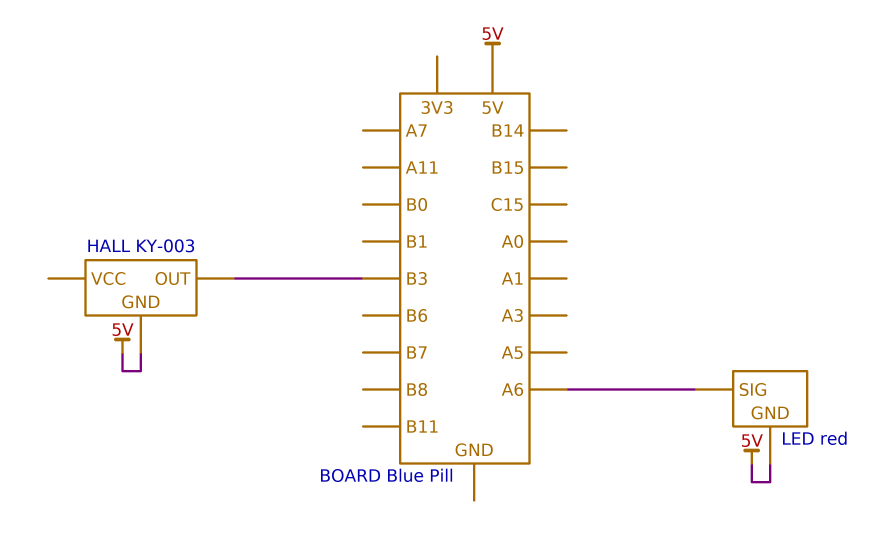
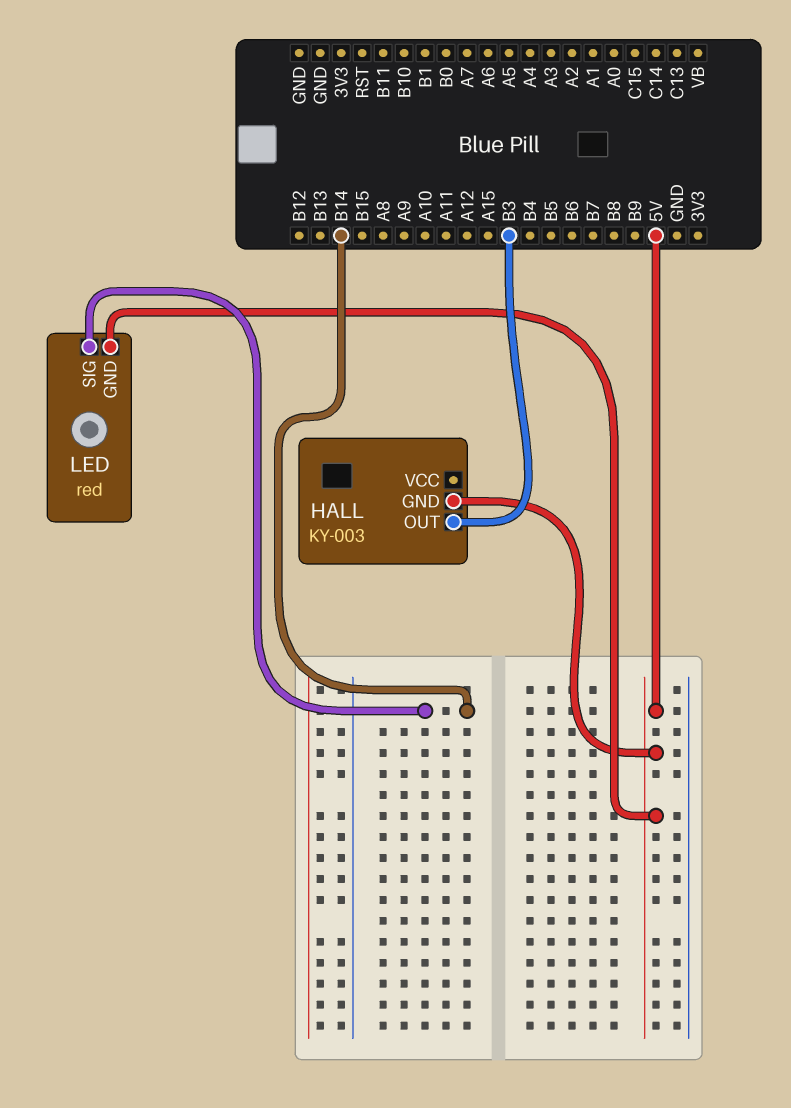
LED pin SIG: A6 -> B14

